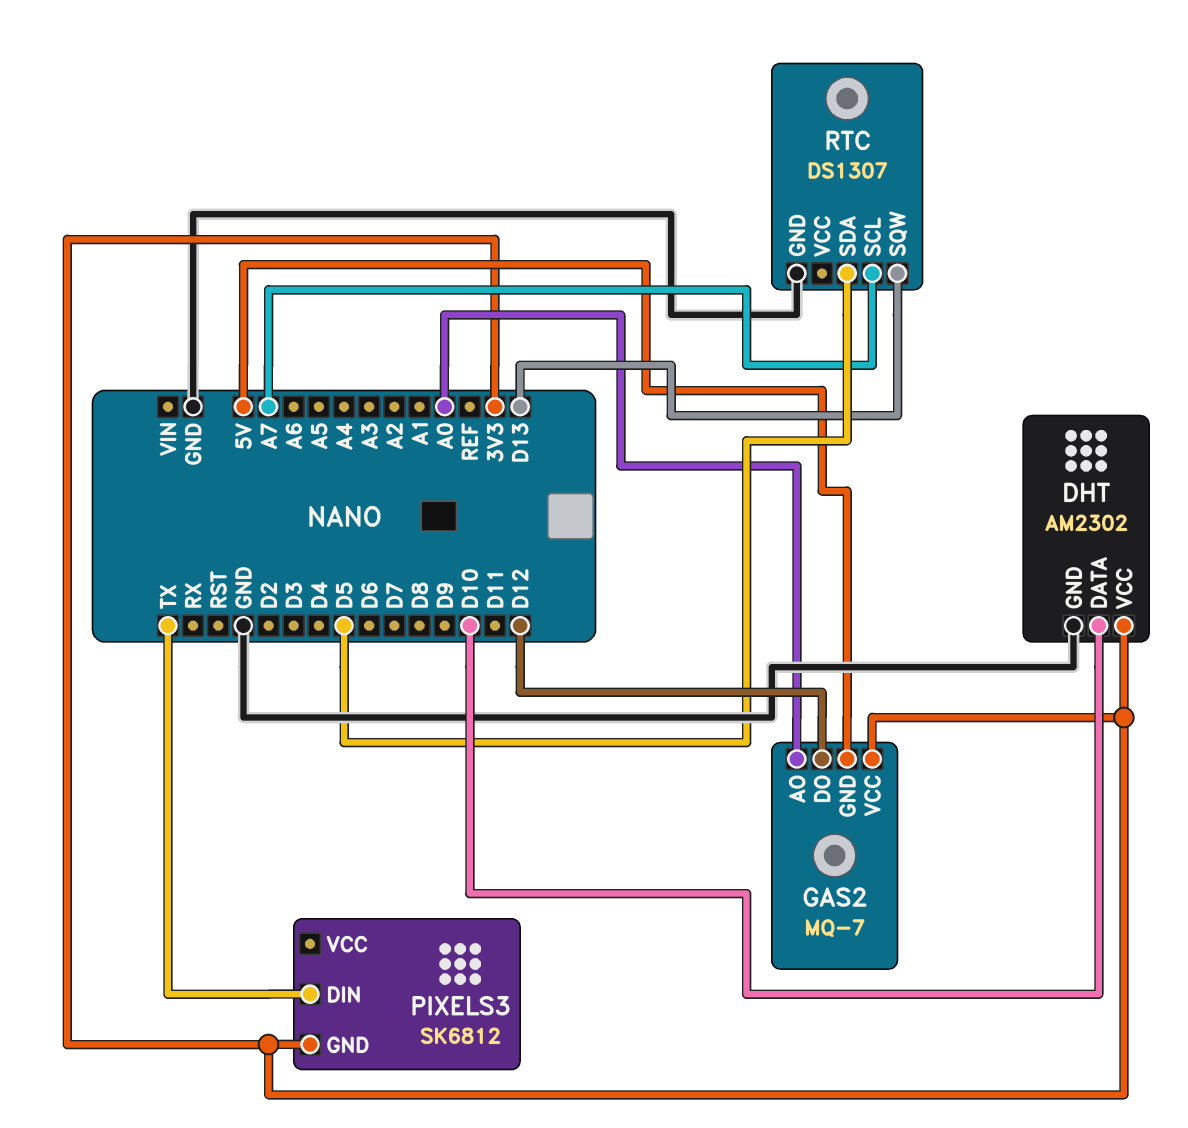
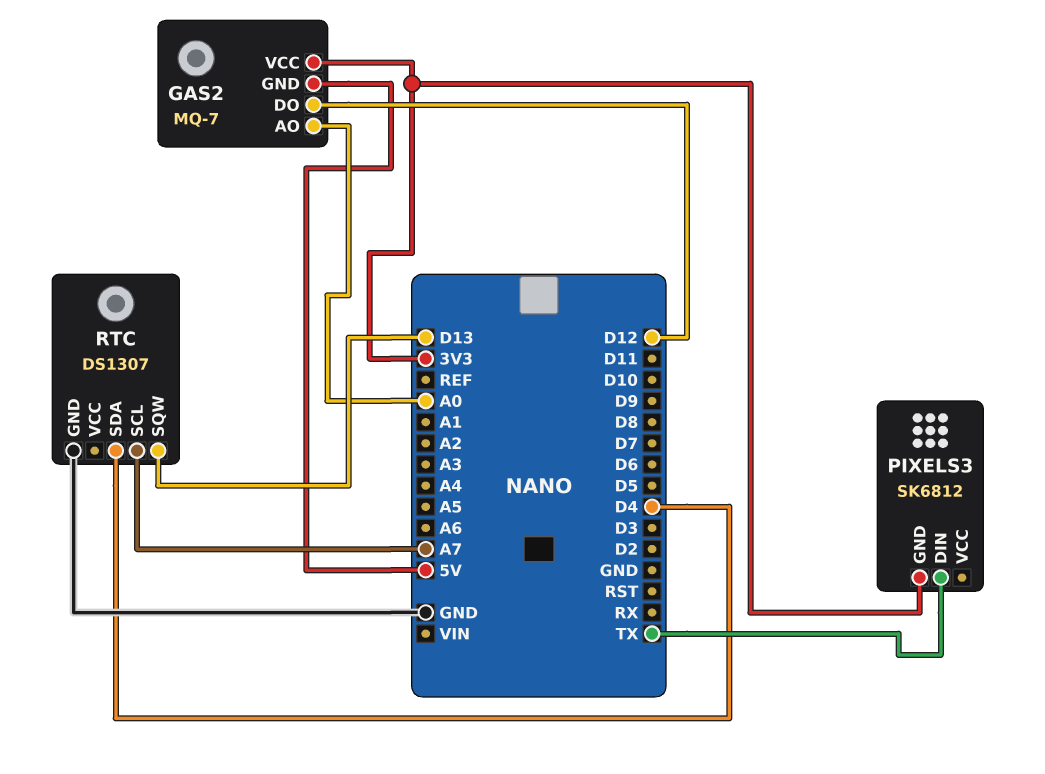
DHT: AM2302 -> none
DHT pin DATA: D10 -> none
DHT pin GND: GND -> none
DHT pin VCC: 3V3 -> none
RTC pin SDA: D5 -> D4

